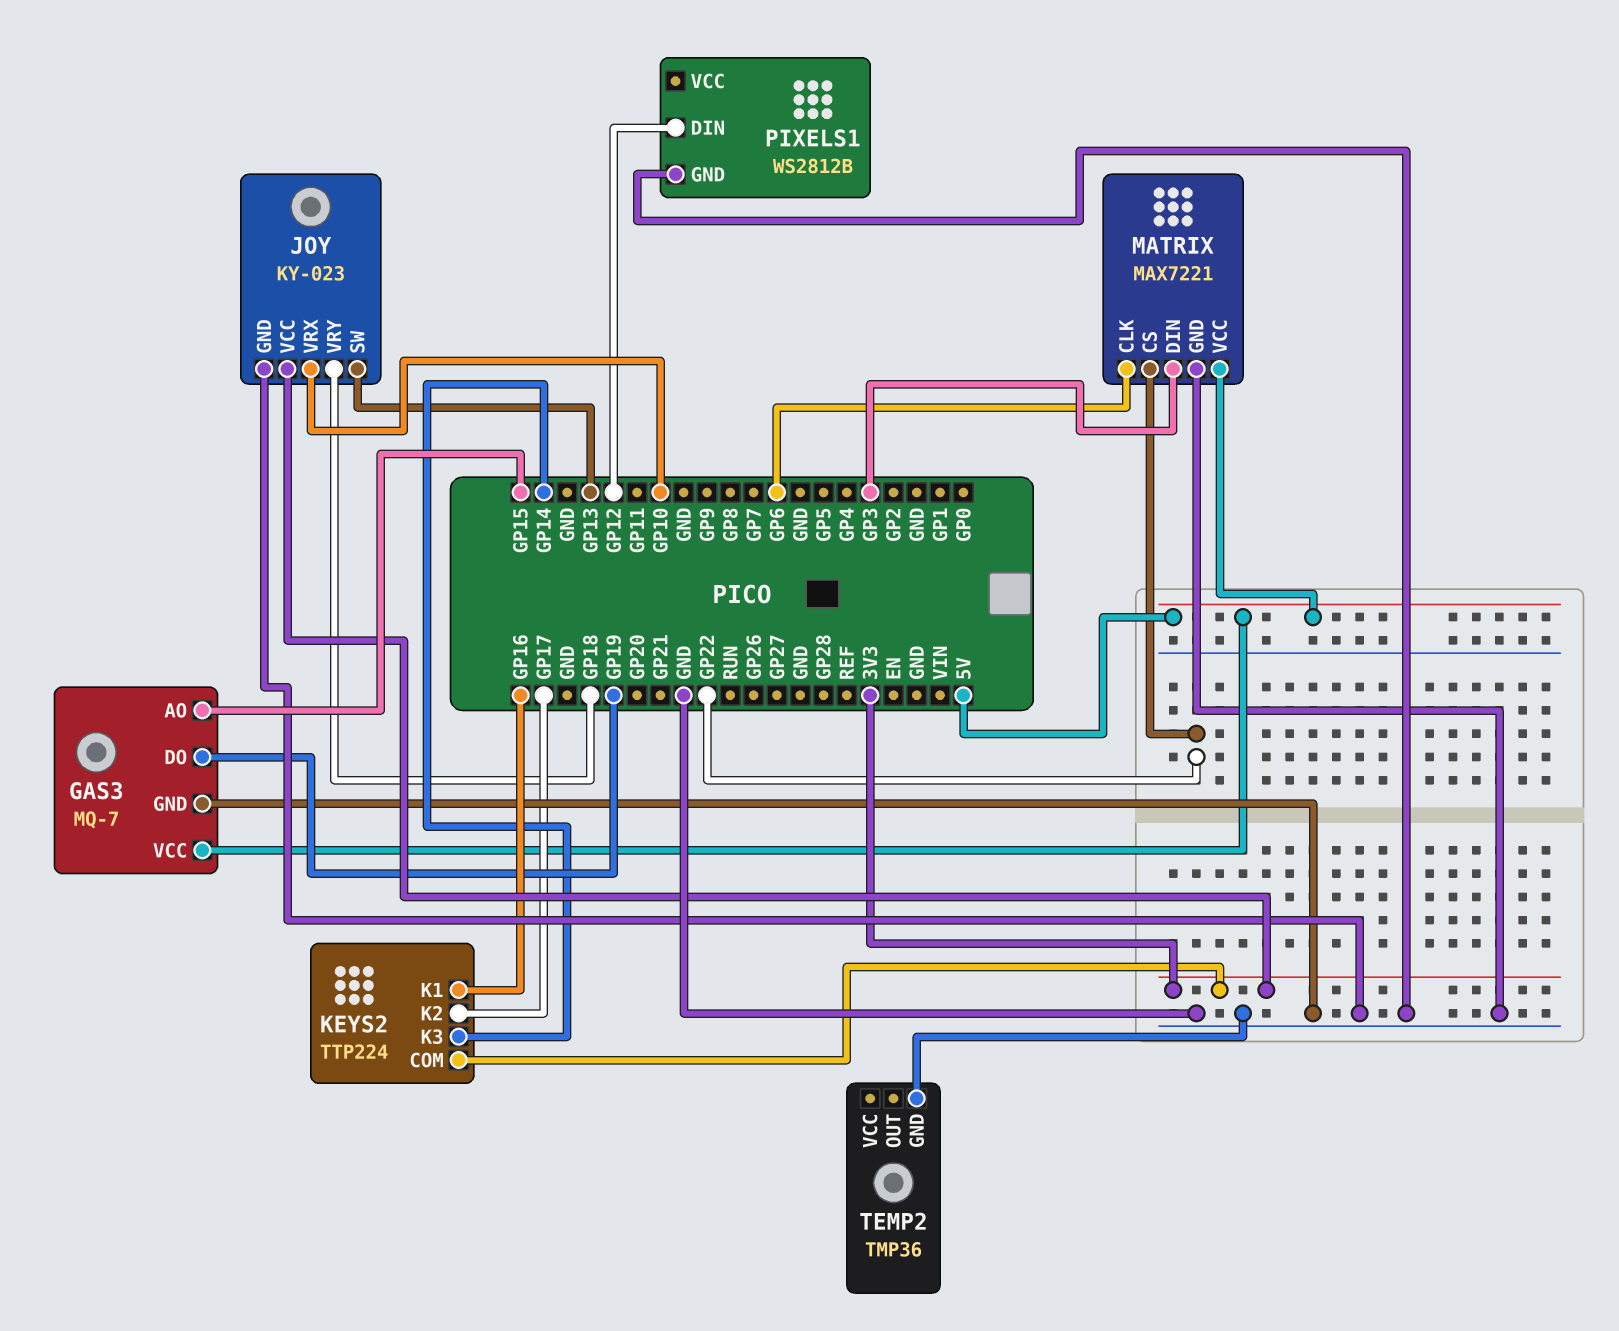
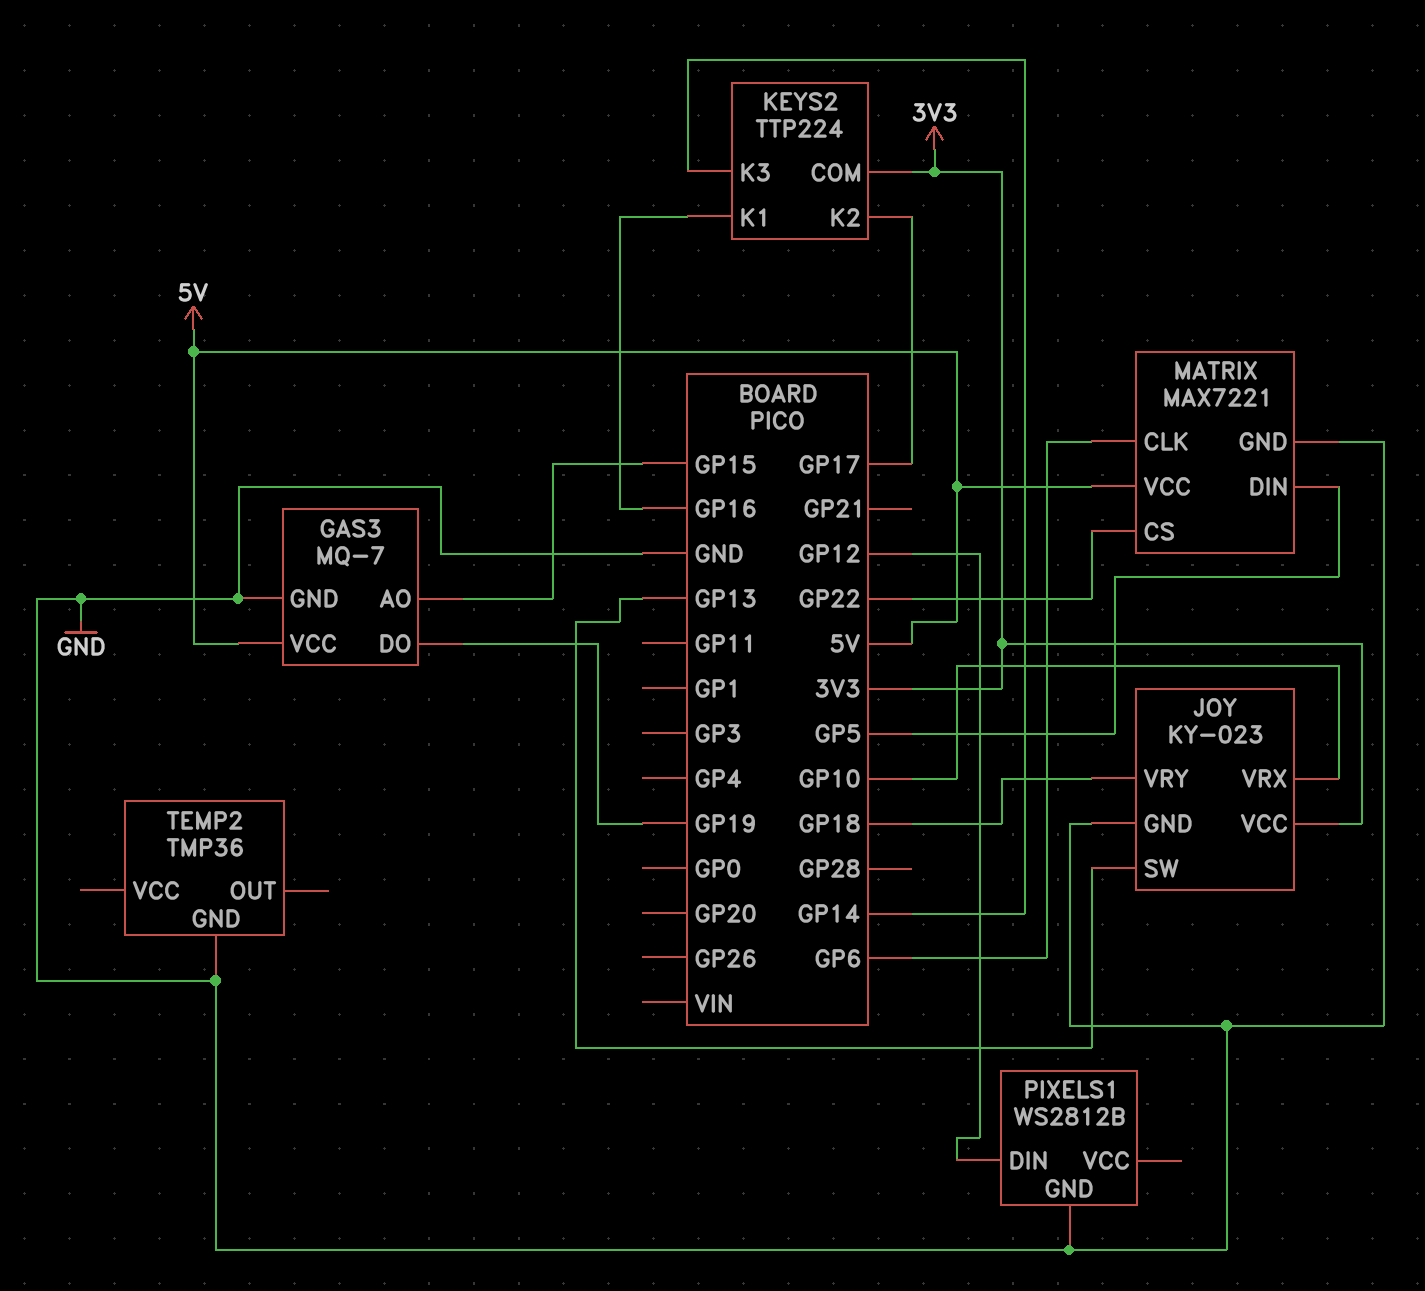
MATRIX pin DIN: GP3 -> GP5

